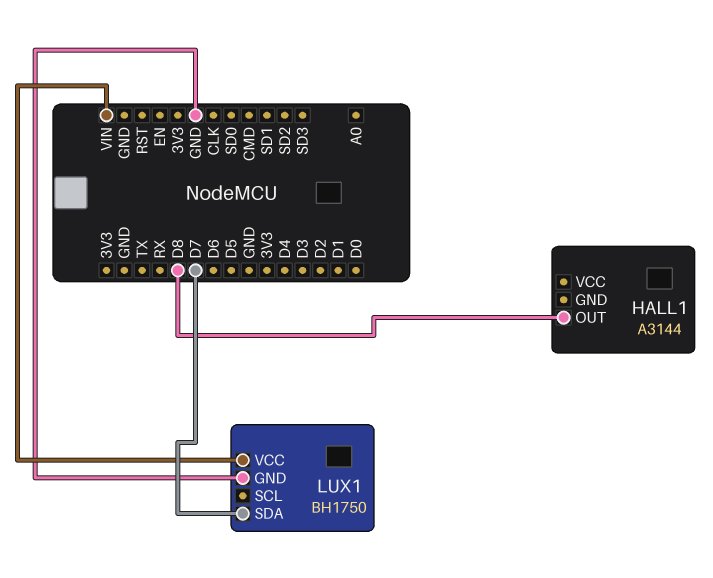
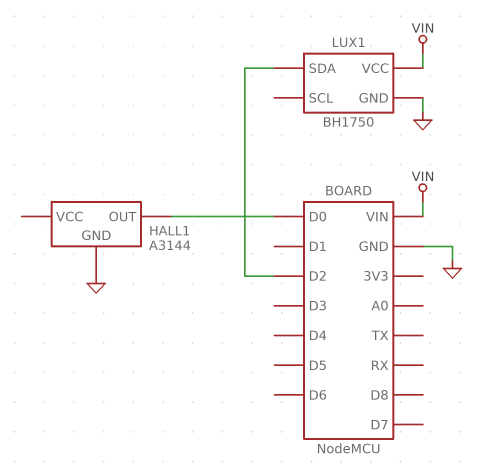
HALL1 pin GND: none -> GND
HALL1 pin OUT: D8 -> D0
LUX1 pin SDA: D7 -> D2

